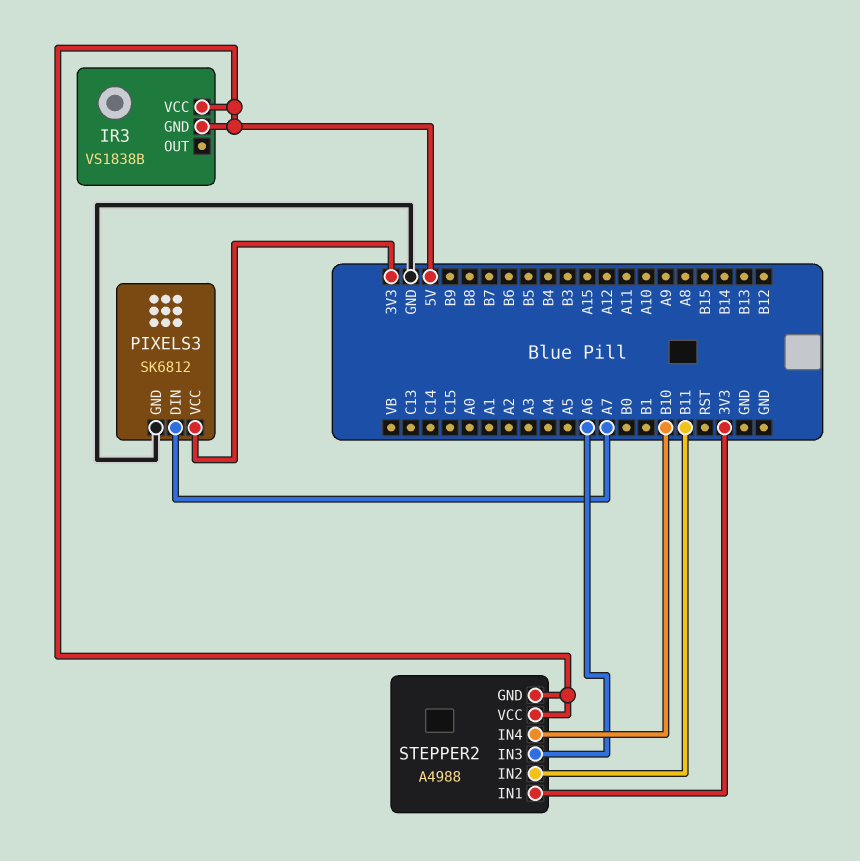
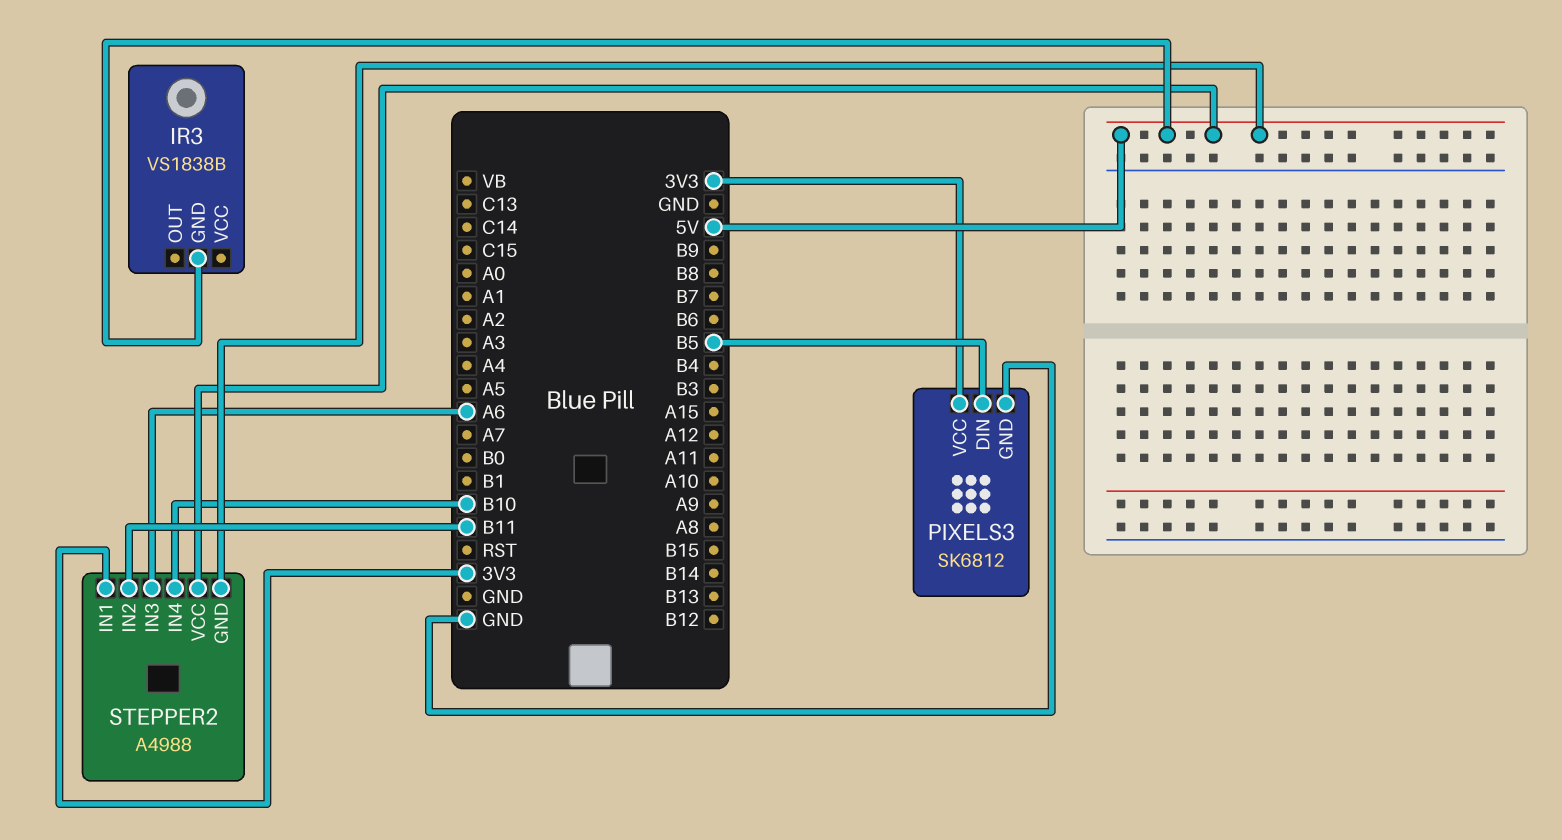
IR3 pin VCC: 5V -> none
PIXELS3 pin DIN: A7 -> B5

